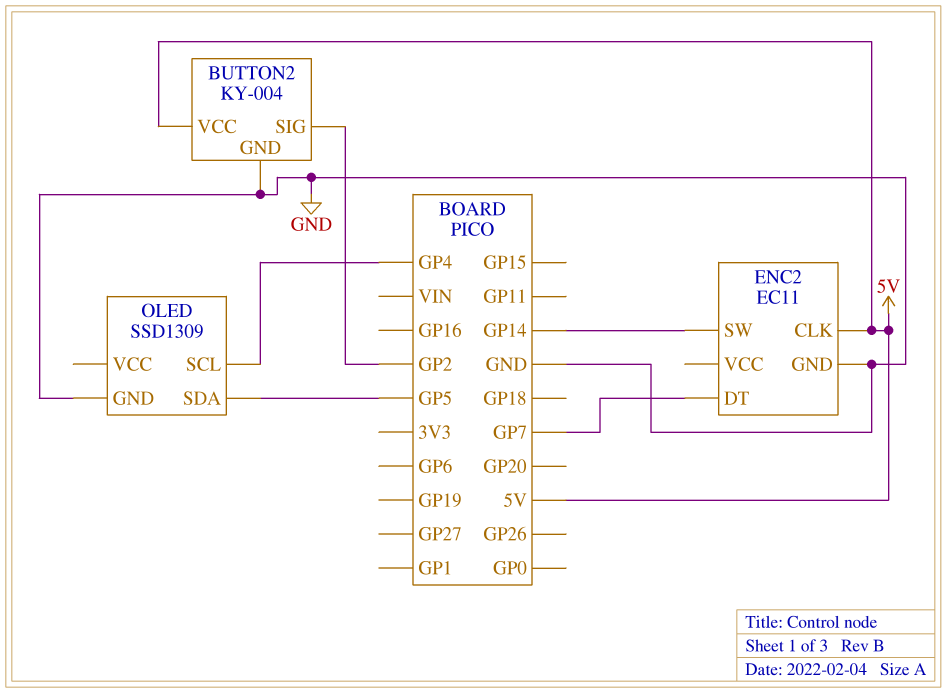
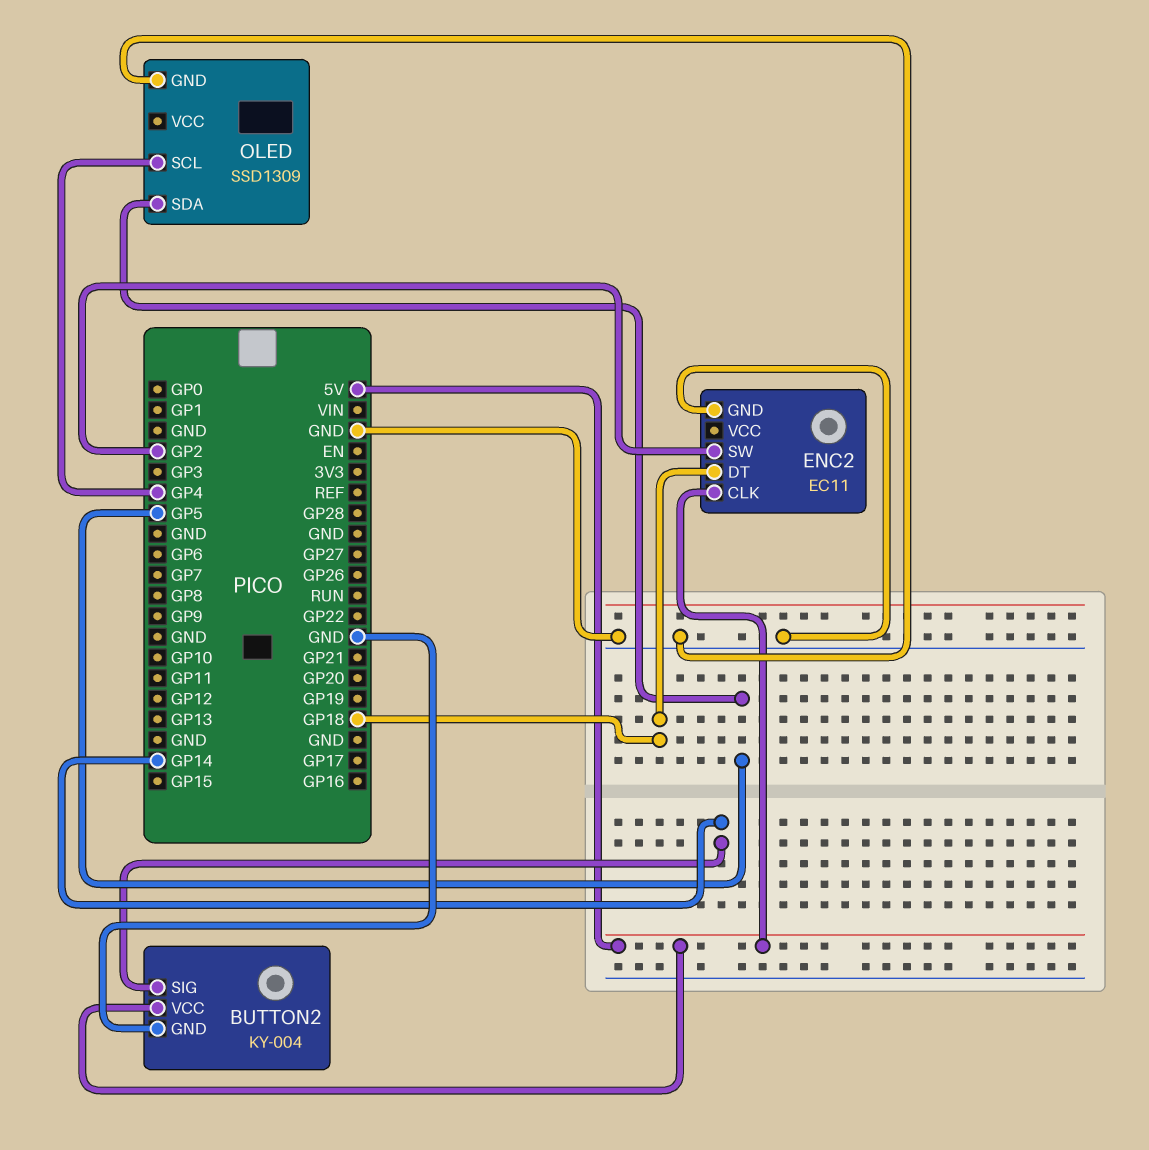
BUTTON2 pin SIG: GP2 -> GP14
ENC2 pin DT: GP7 -> GP18
ENC2 pin SW: GP14 -> GP2

